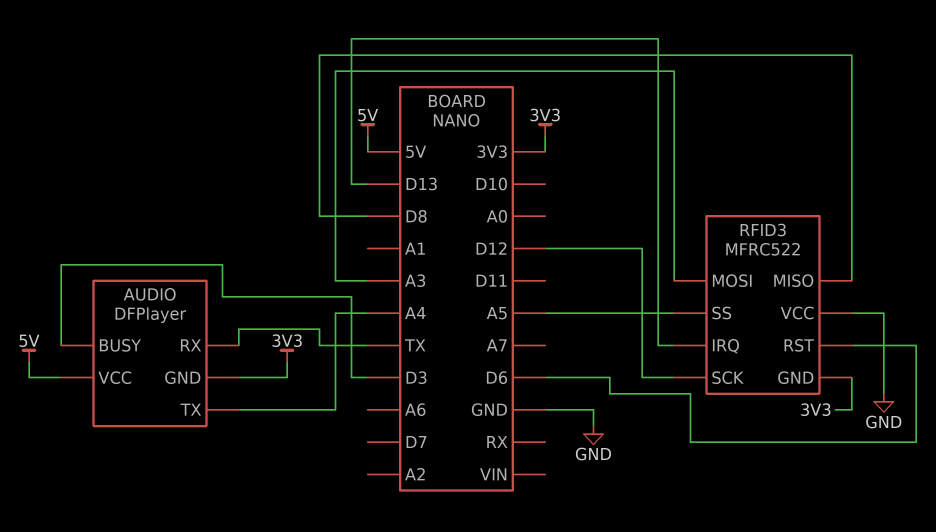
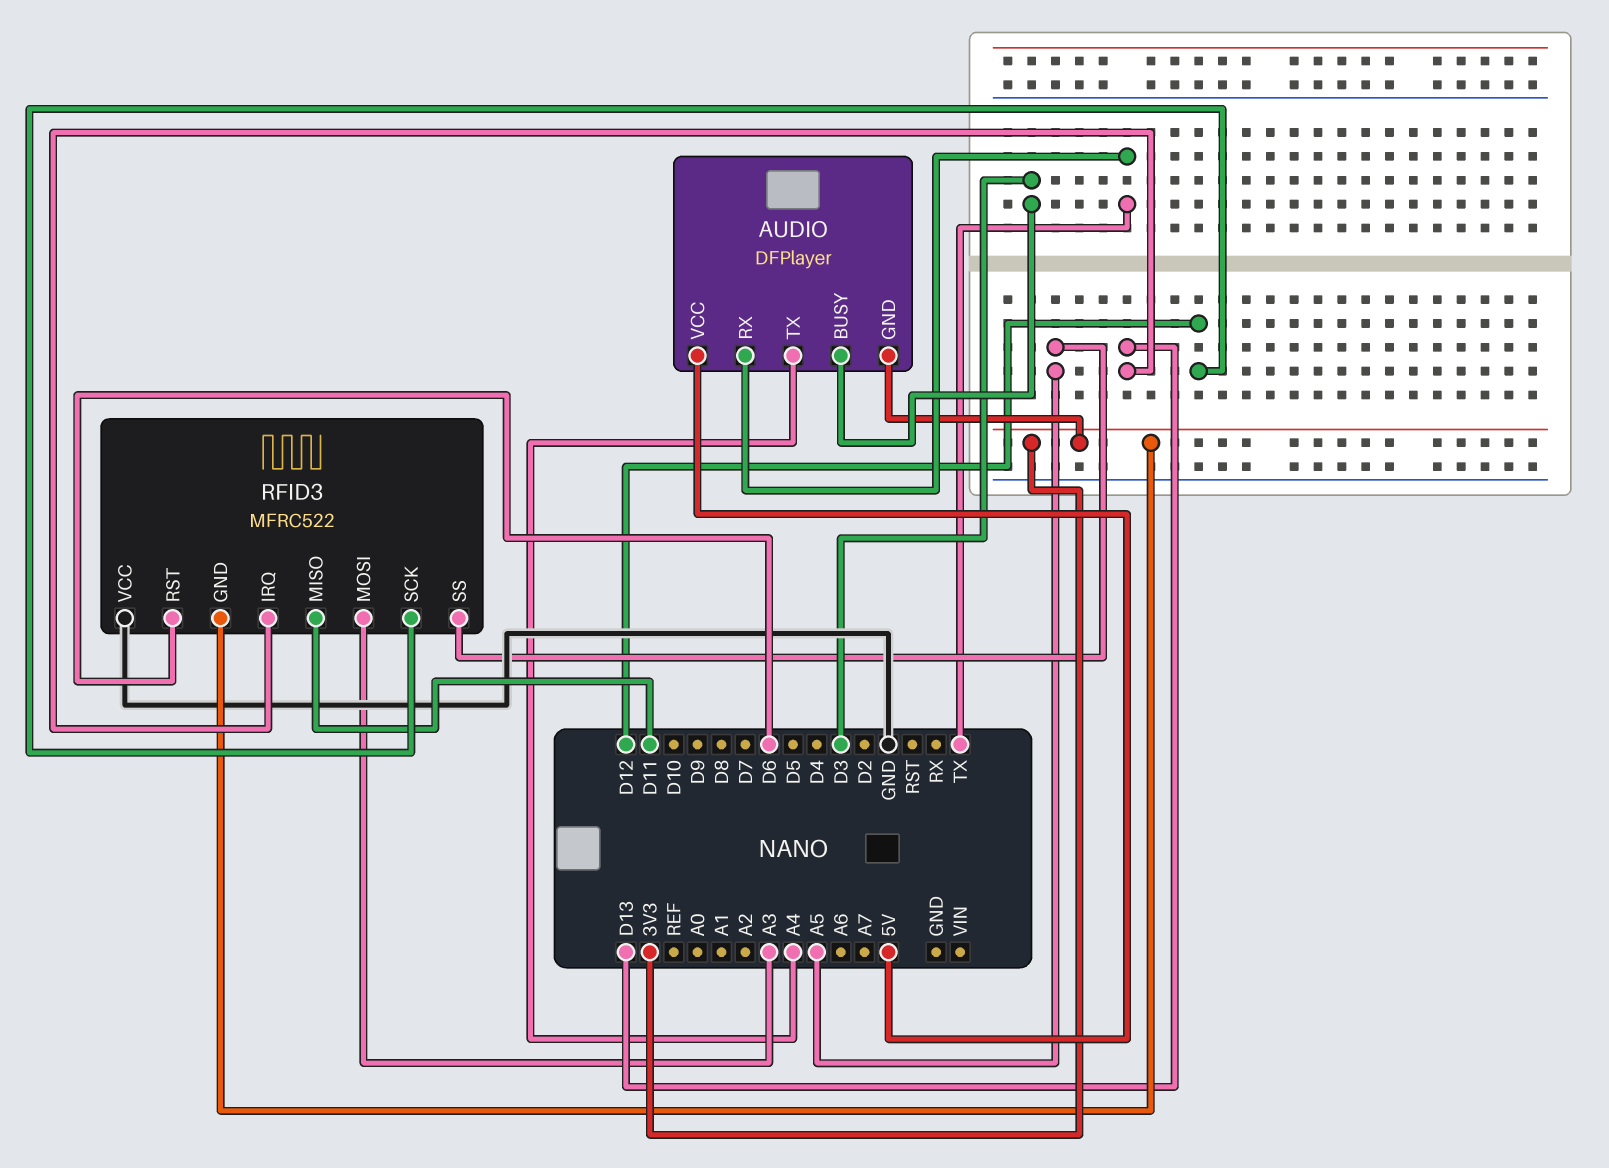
RFID3 pin MISO: D8 -> D11

